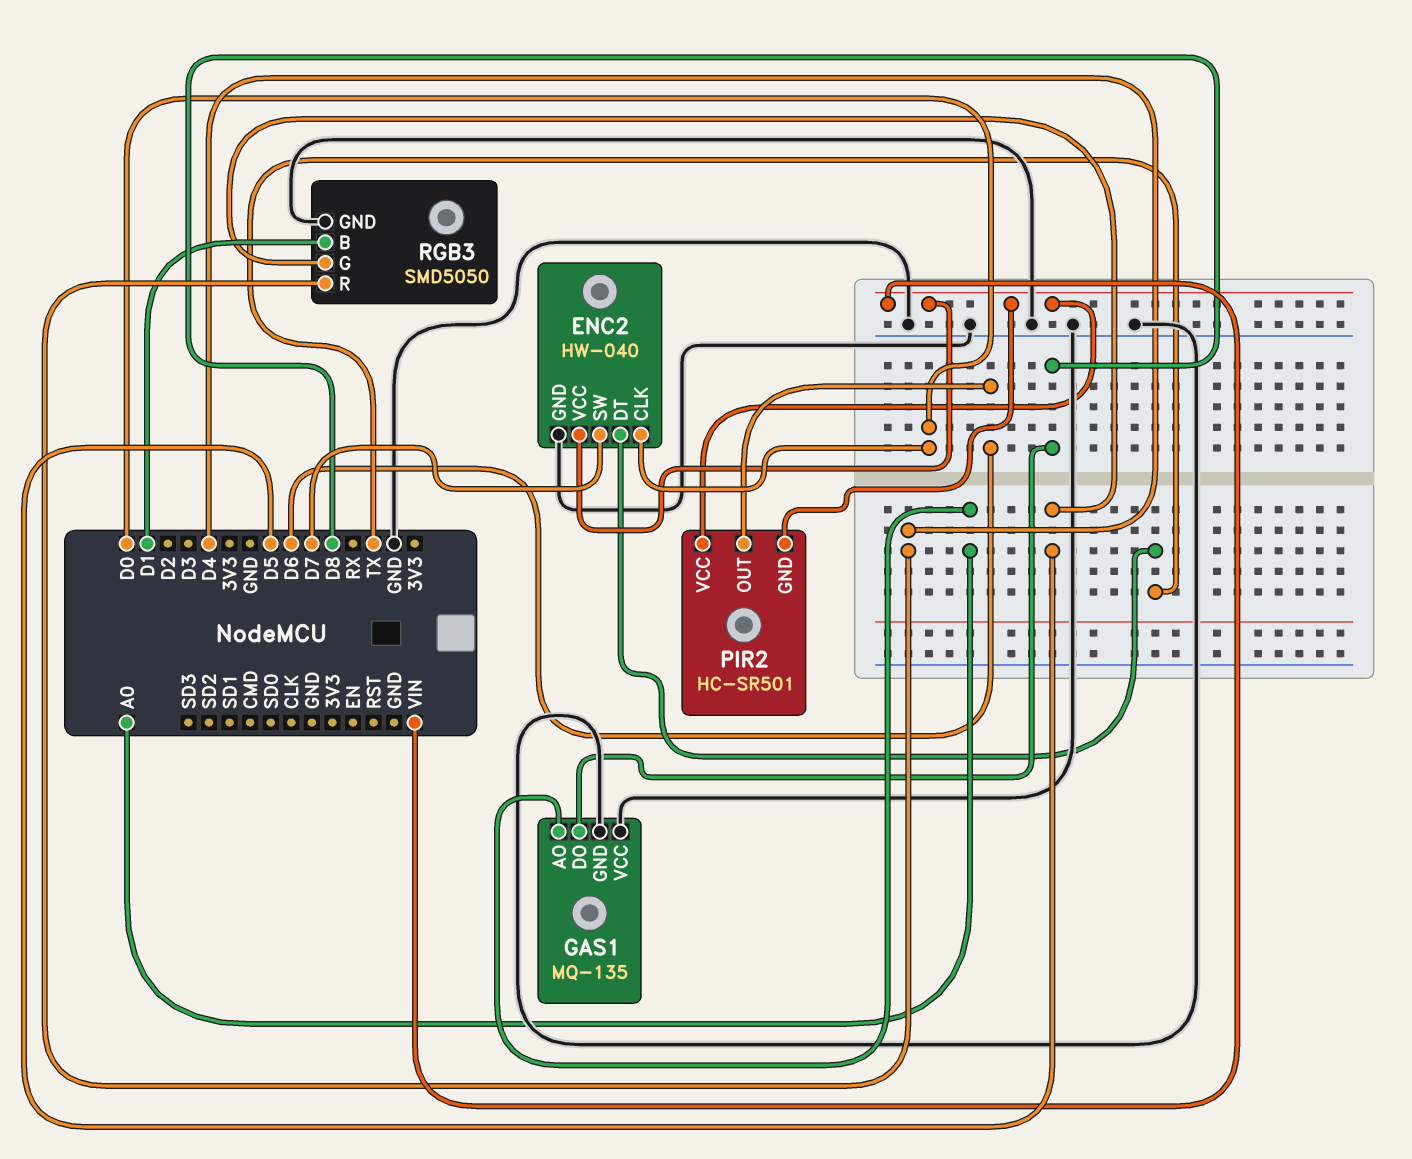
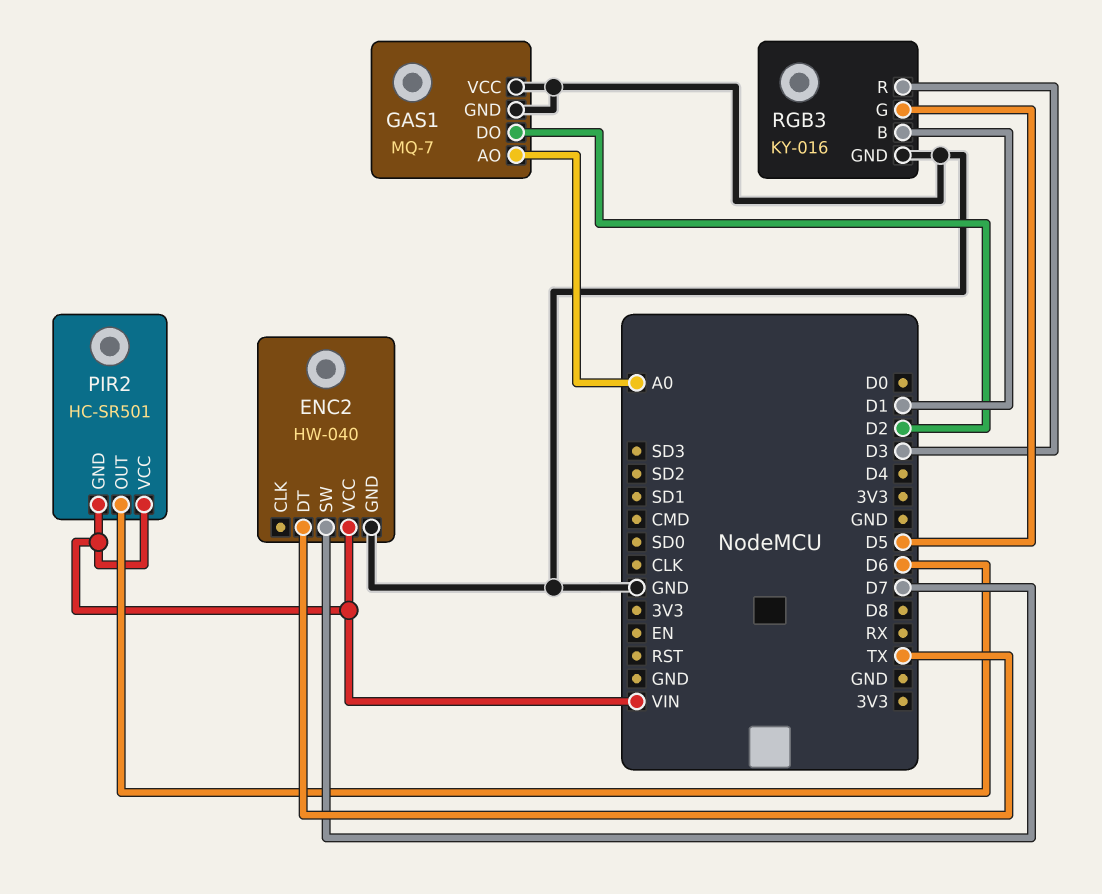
ENC2 pin CLK: D0 -> none
GAS1: MQ-135 -> MQ-7
GAS1 pin DO: D8 -> D2
RGB3: SMD5050 -> KY-016
RGB3 pin R: D4 -> D3

